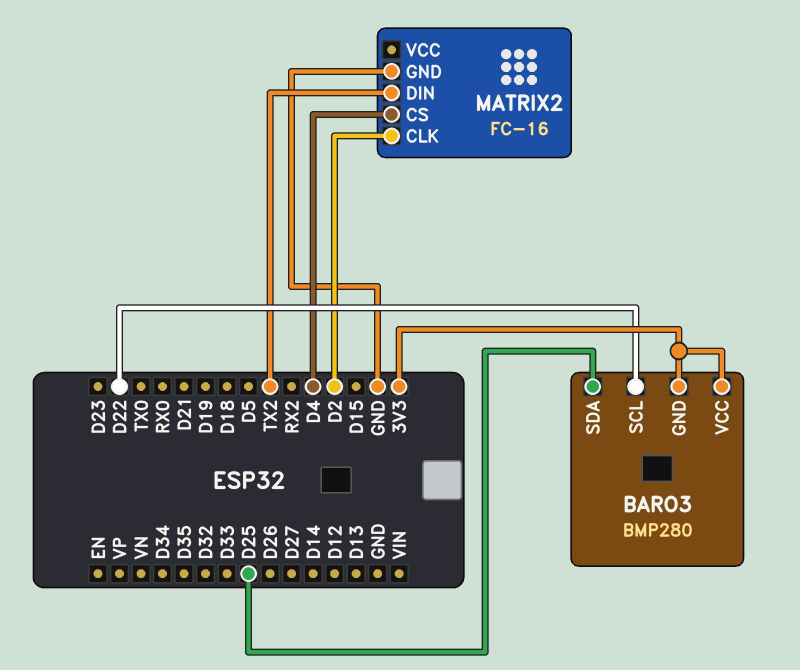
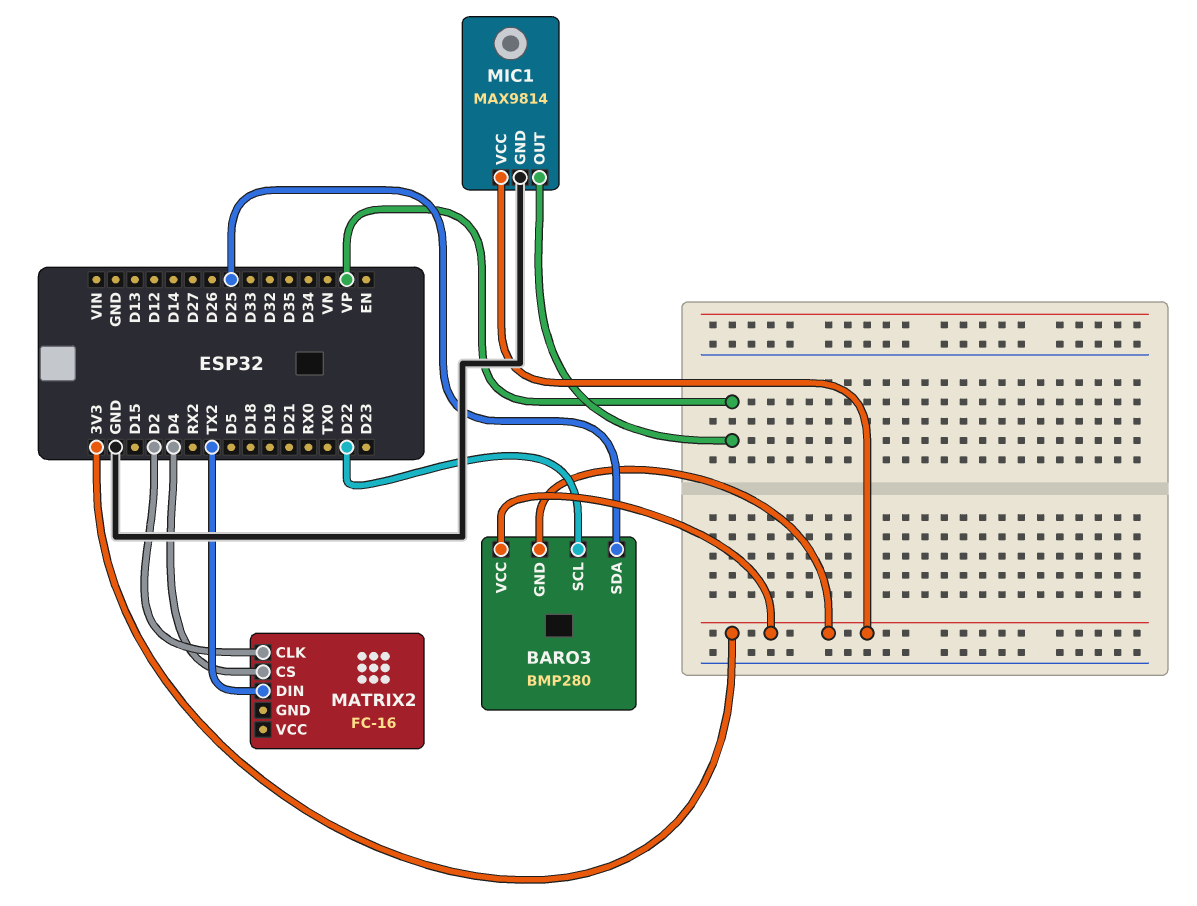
MATRIX2 pin GND: GND -> none
MIC1: none -> MAX9814
MIC1 pin GND: none -> GND
MIC1 pin OUT: none -> VP
MIC1 pin VCC: none -> 3V3

